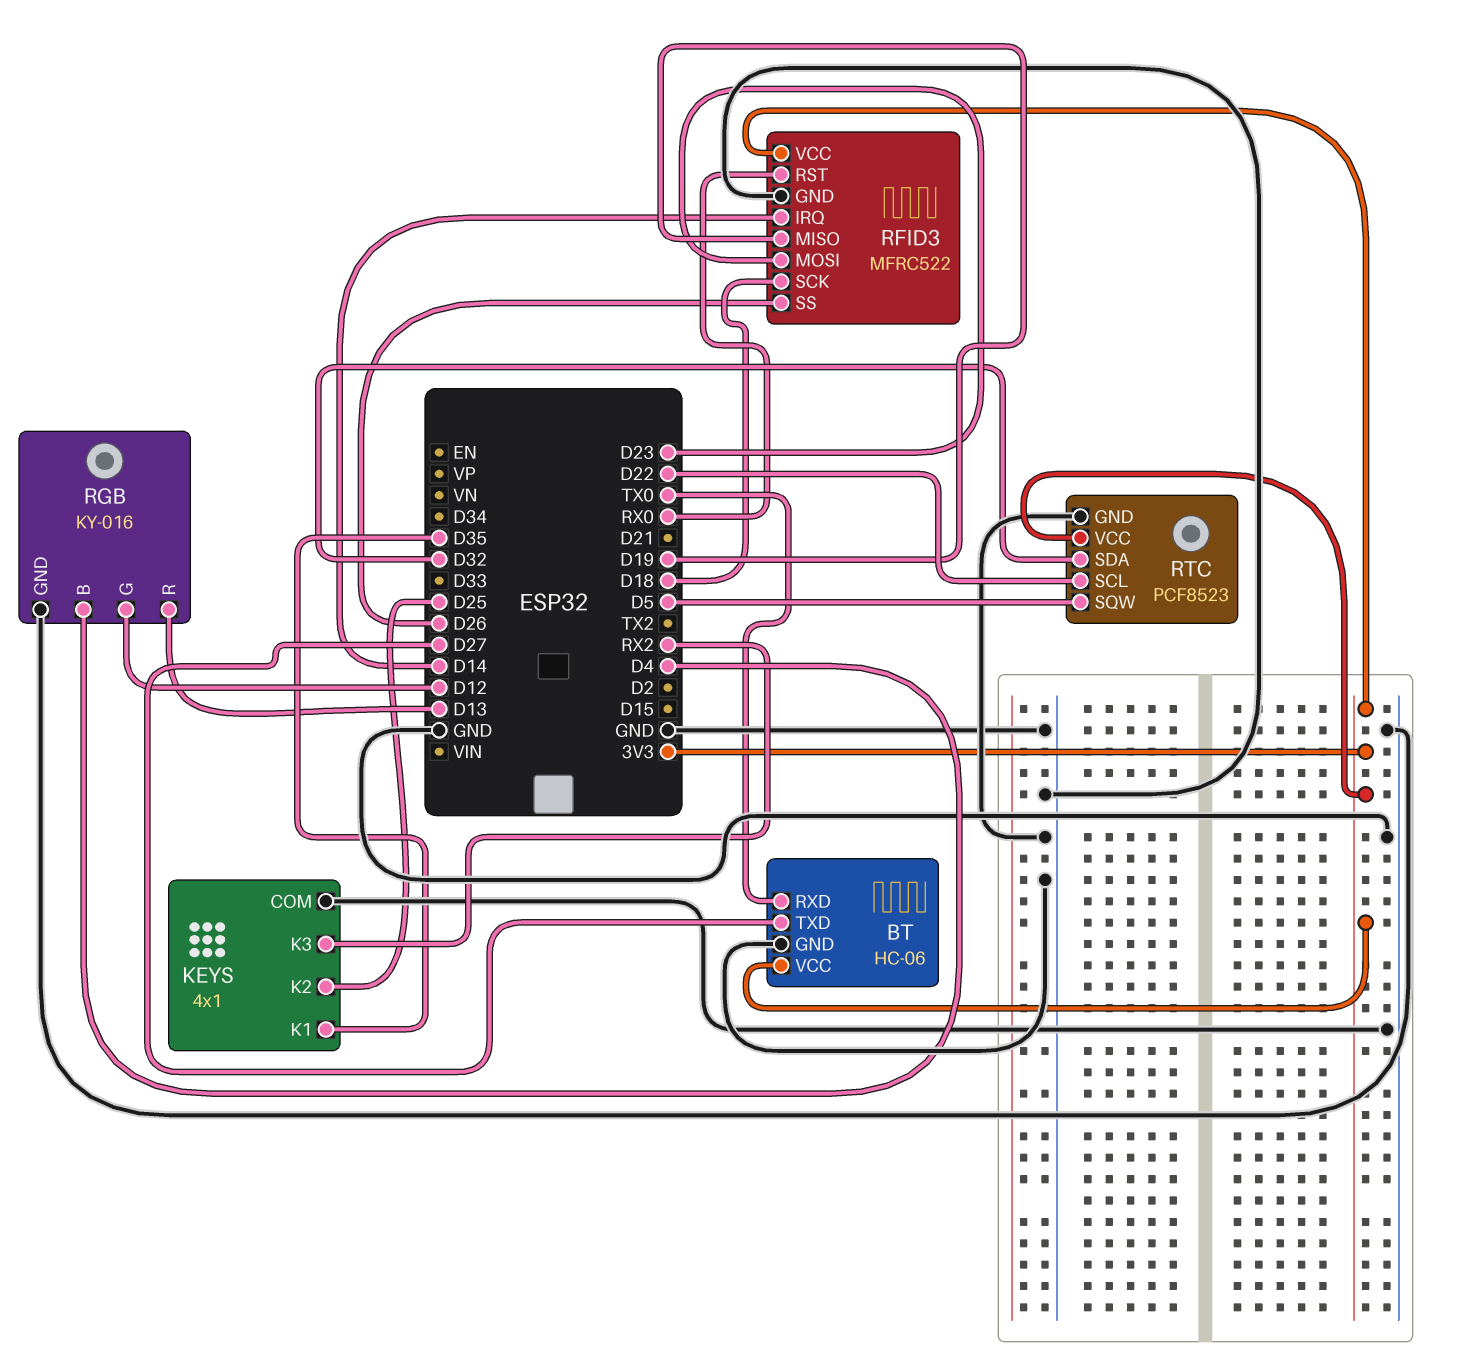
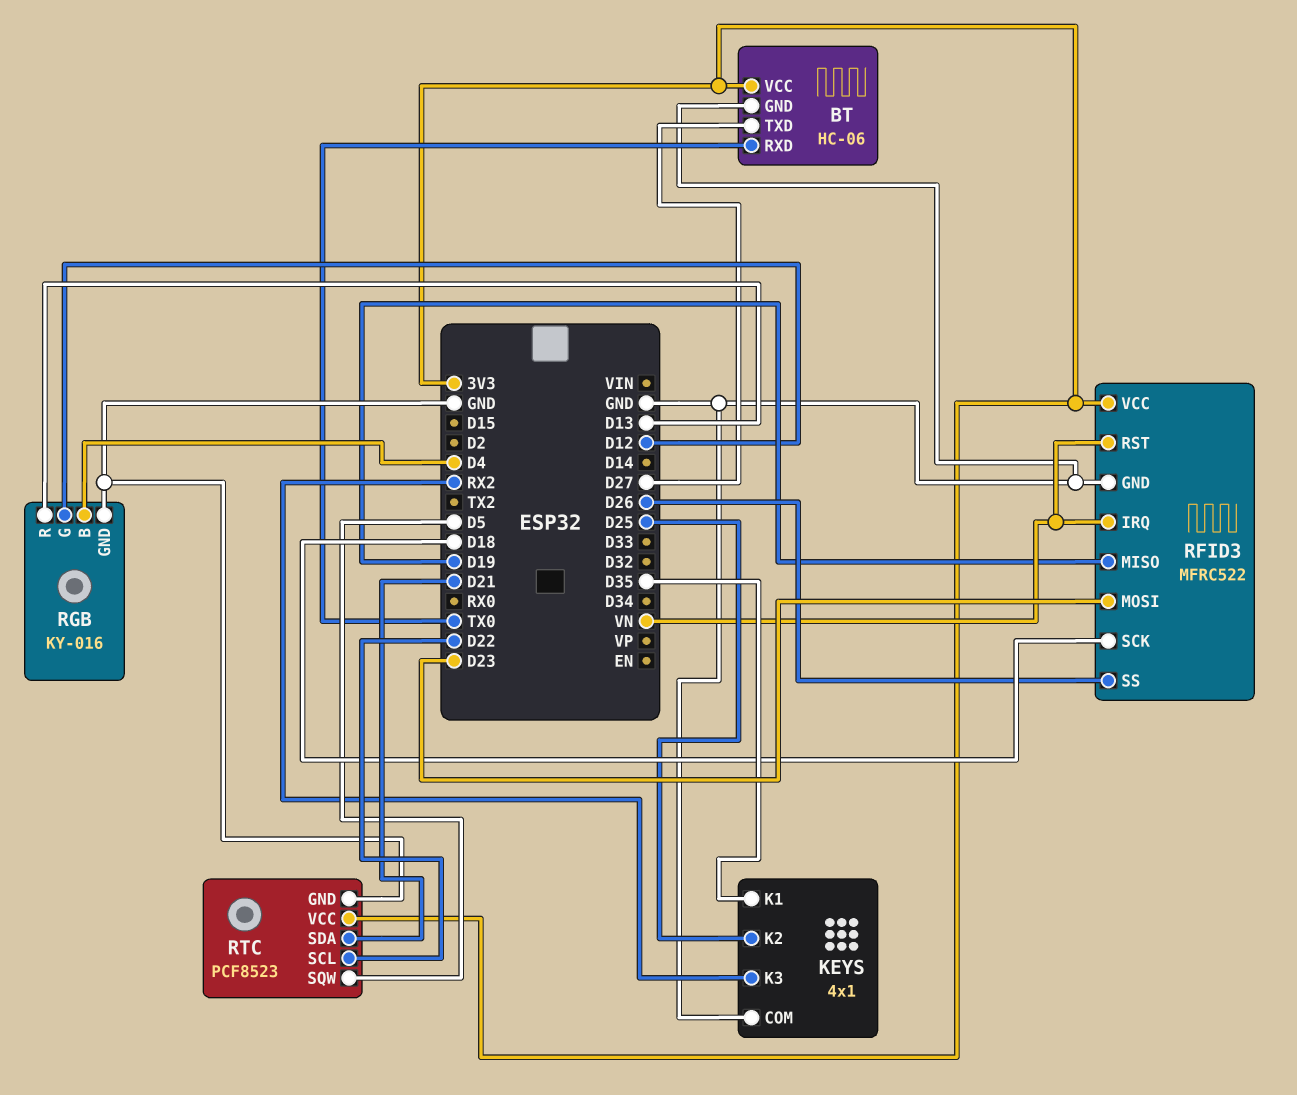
RFID3 pin IRQ: D14 -> VN
RFID3 pin RST: RX0 -> VN
RTC pin SDA: D32 -> D21

